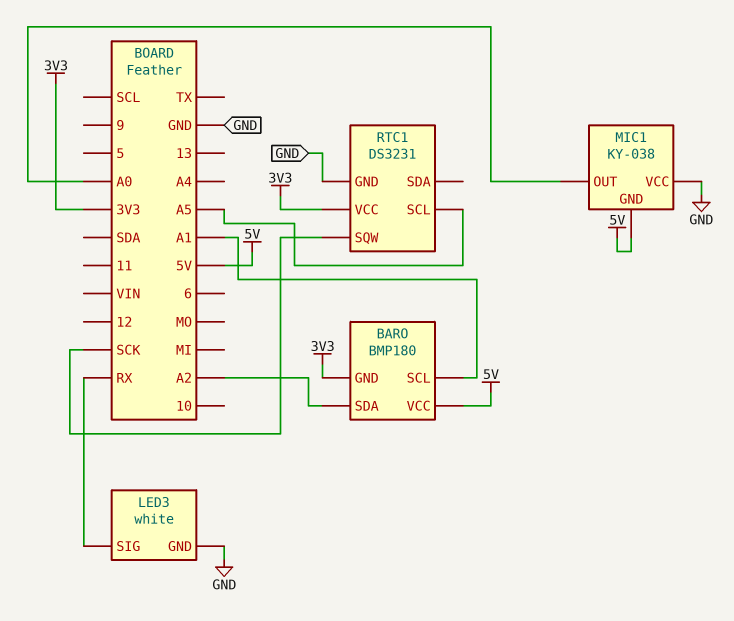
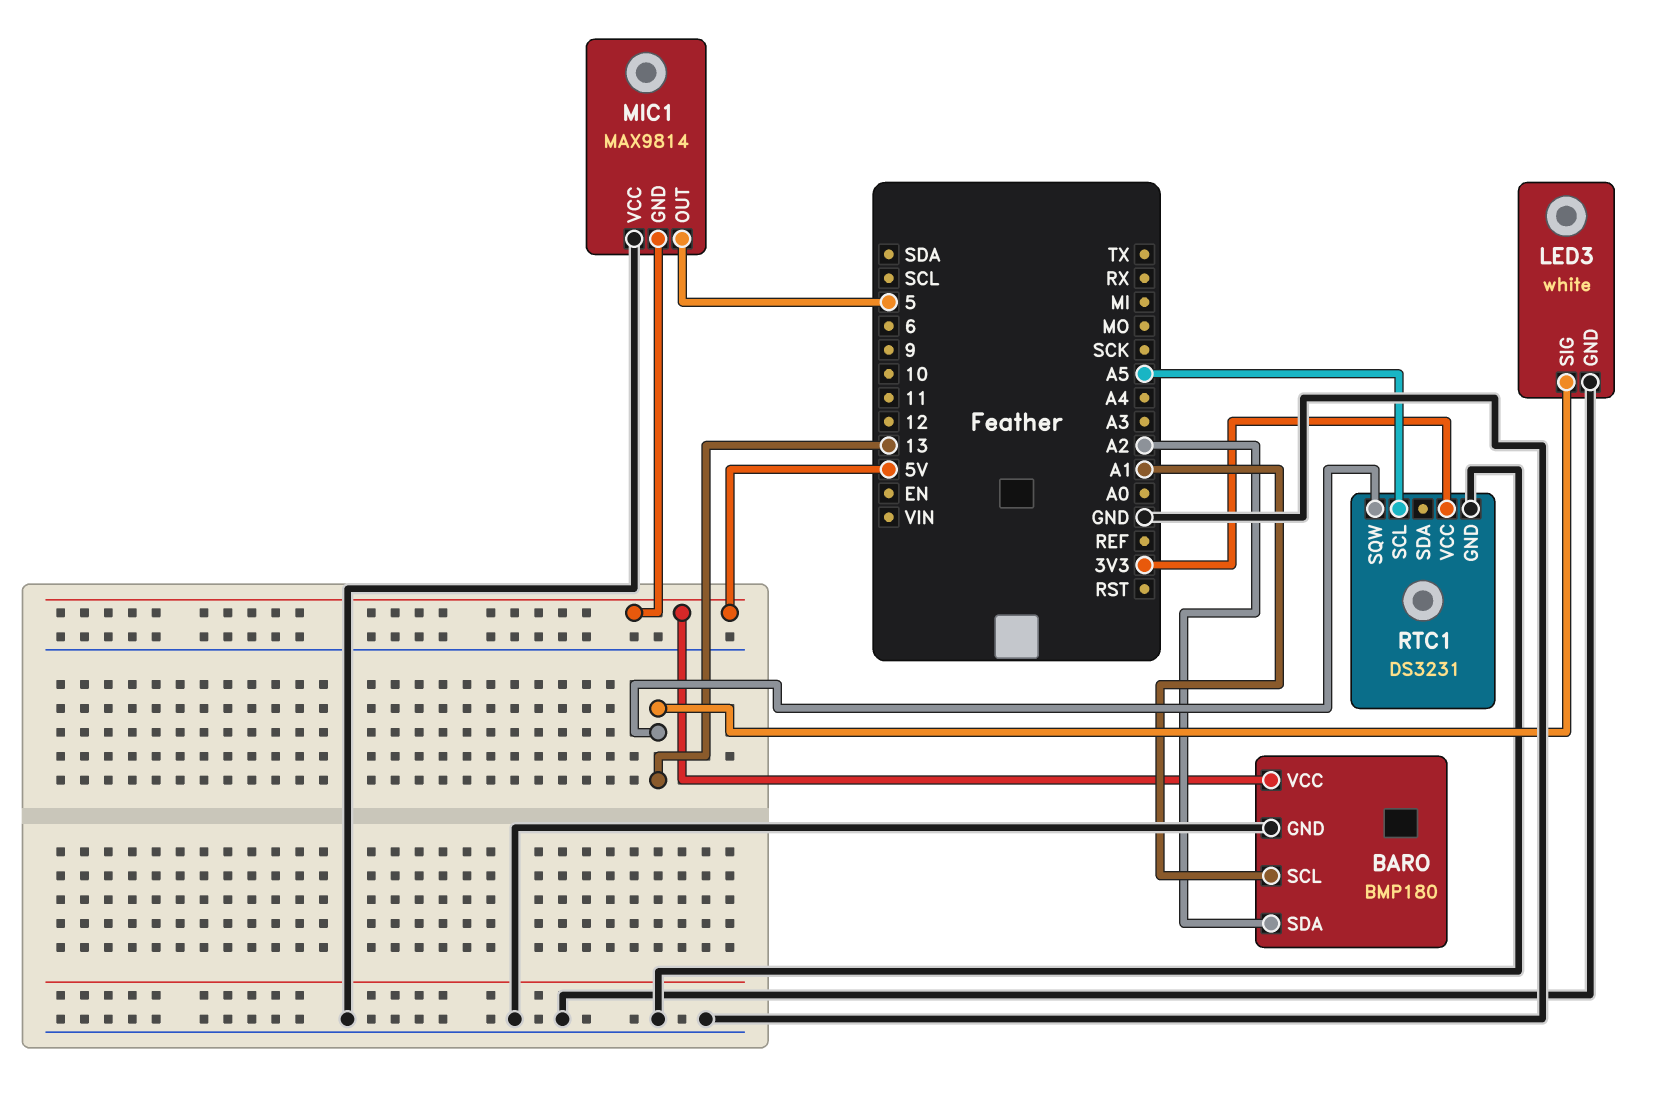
BARO pin GND: 3V3 -> GND
LED3 pin SIG: RX -> 13
MIC1: KY-038 -> MAX9814
MIC1 pin OUT: A0 -> 5
RTC1 pin SQW: SCK -> 13

